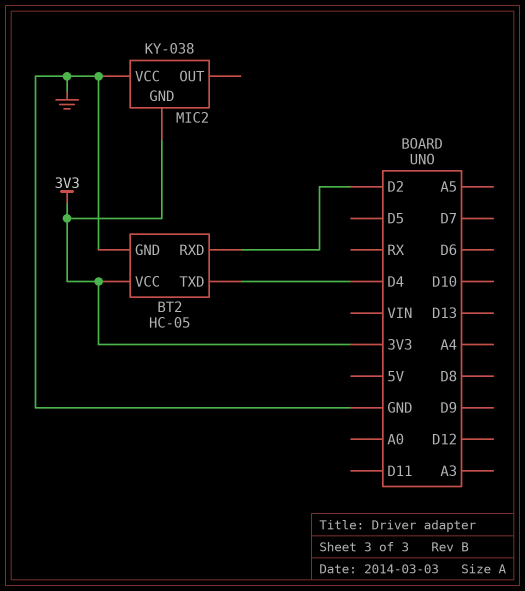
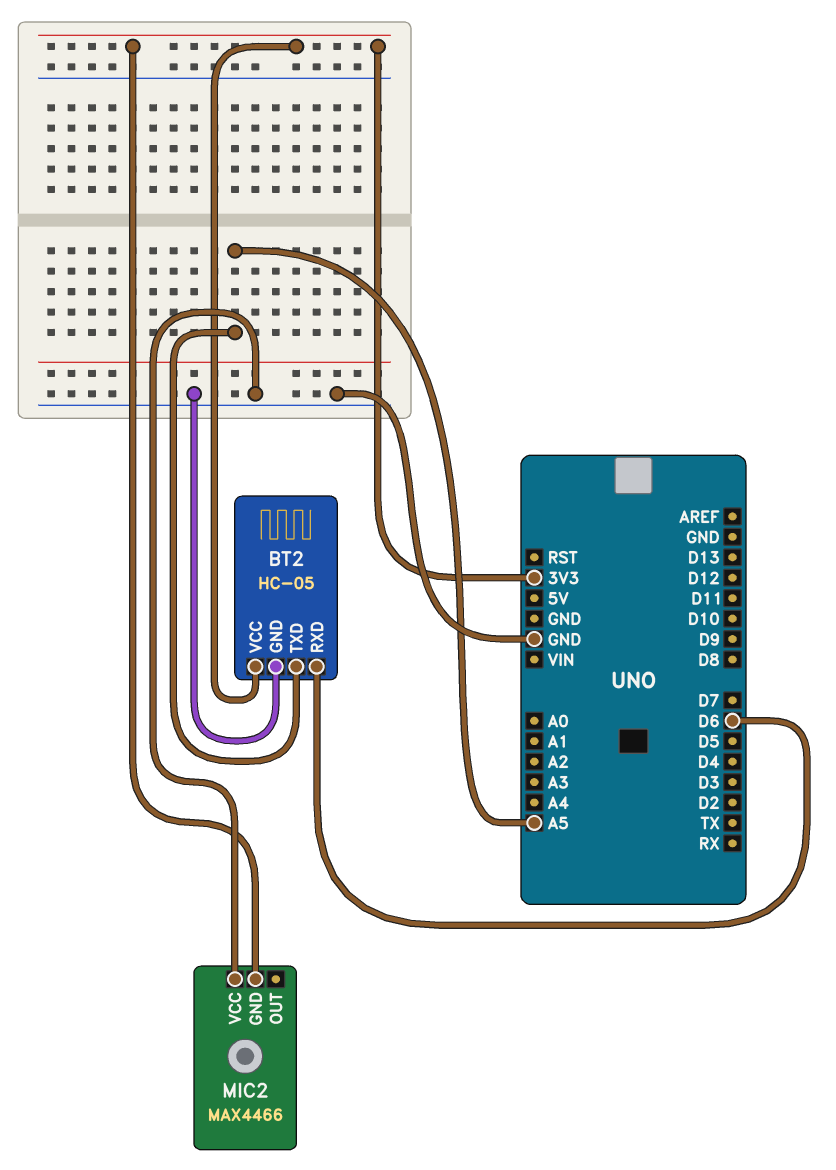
BT2 pin RXD: D2 -> D6
BT2 pin TXD: D4 -> A5
MIC2: KY-038 -> MAX4466

